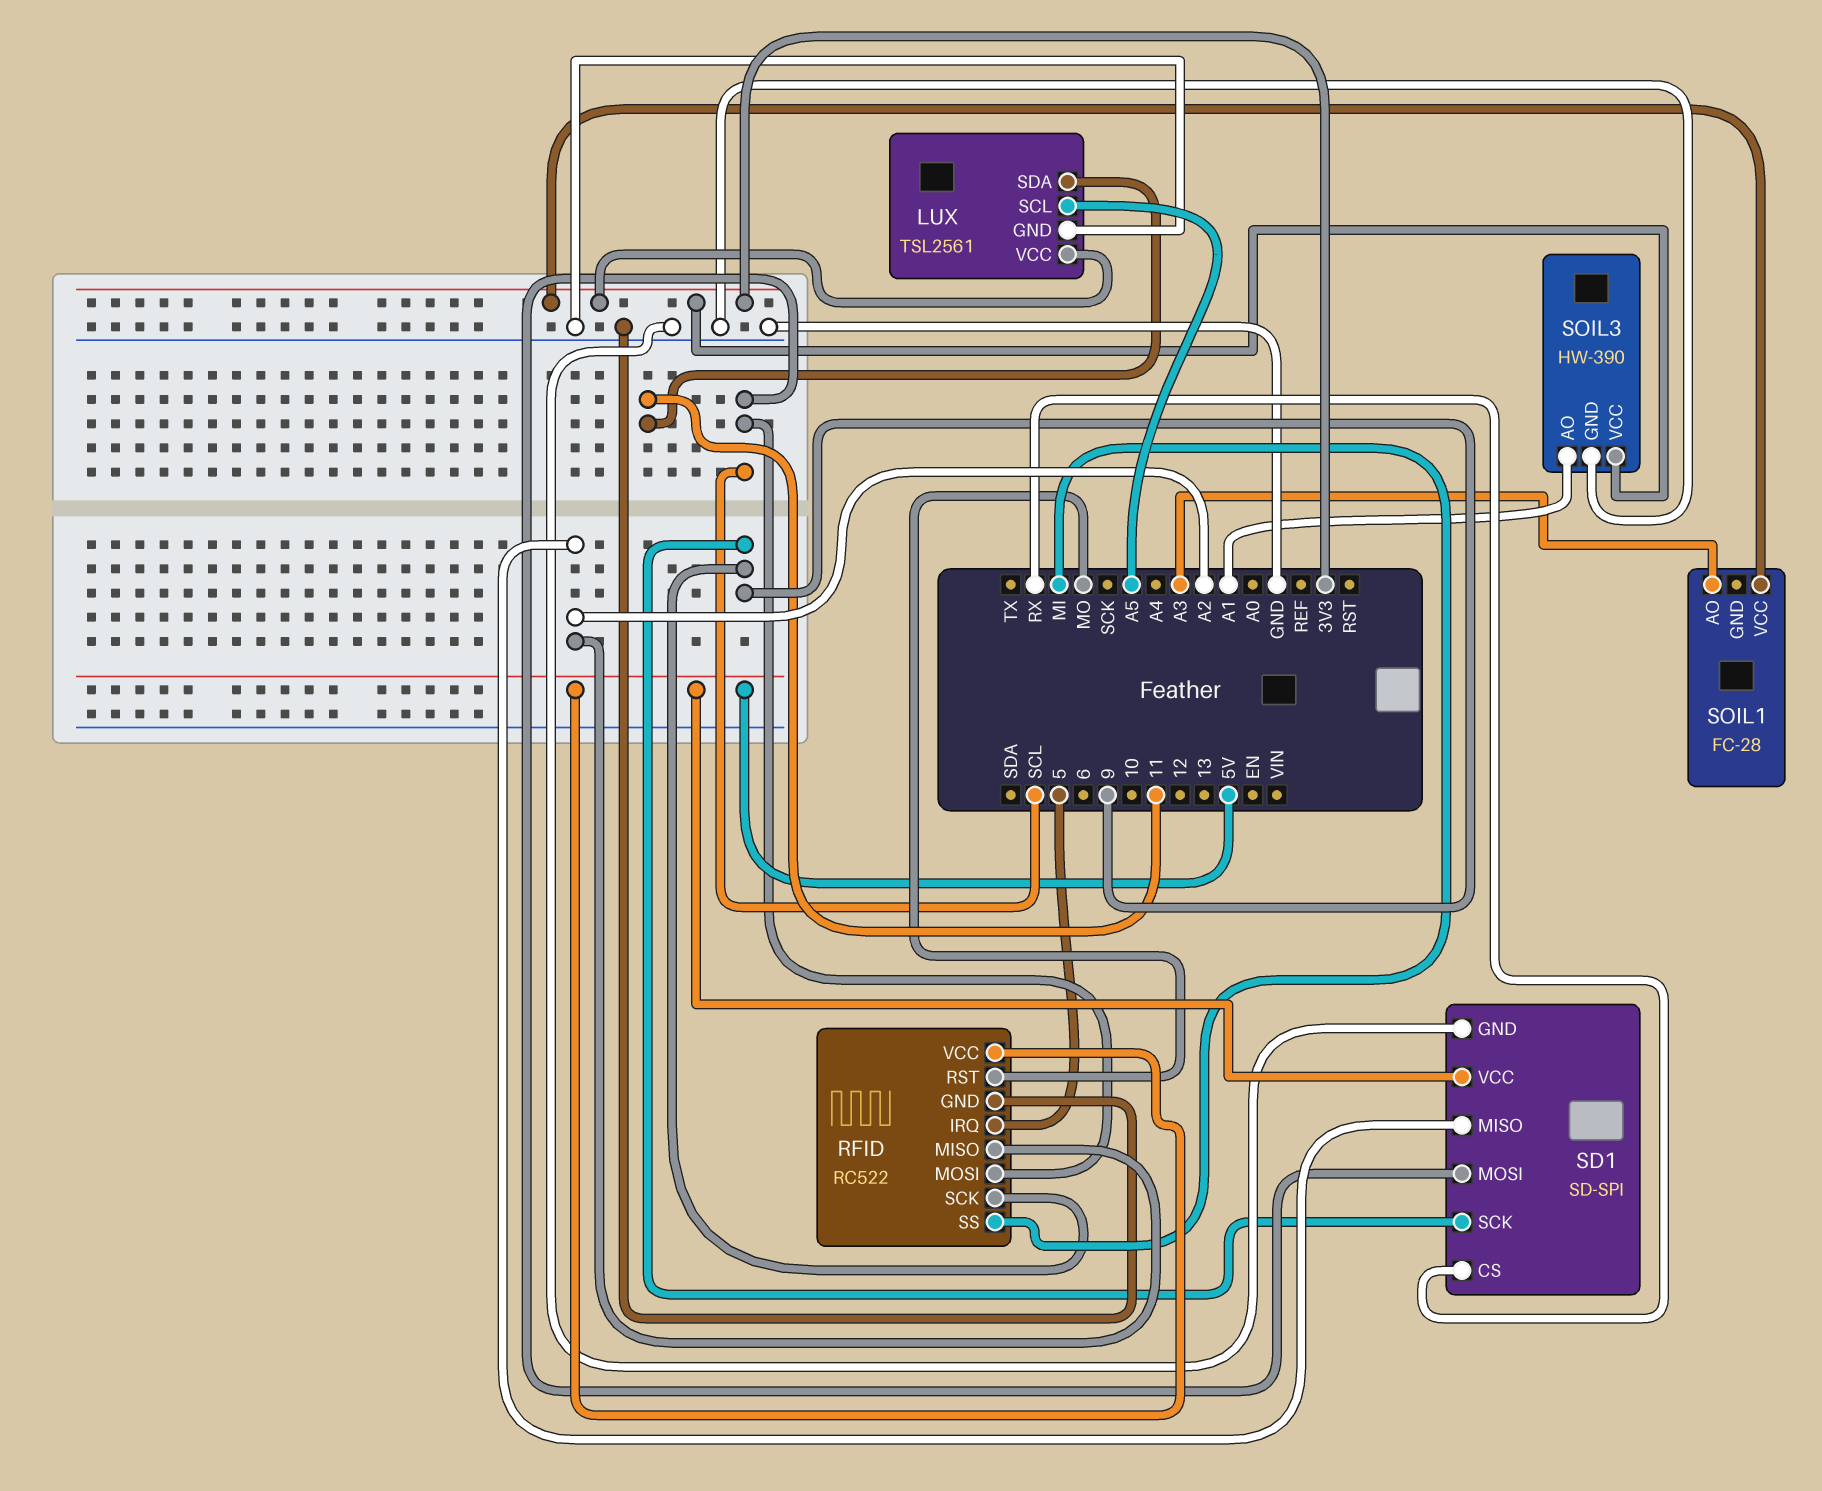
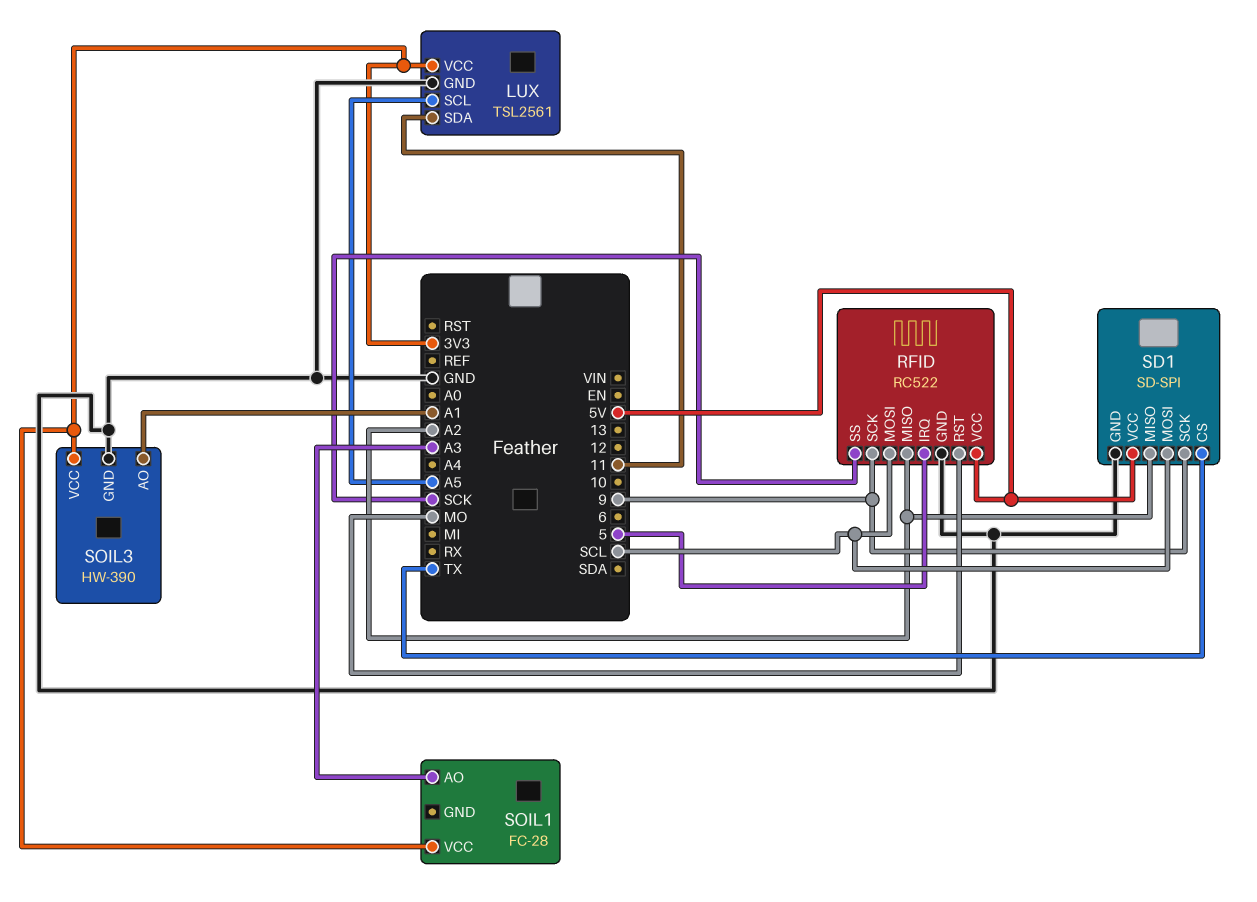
RFID pin SS: MI -> SCK
SD1 pin CS: RX -> TX

